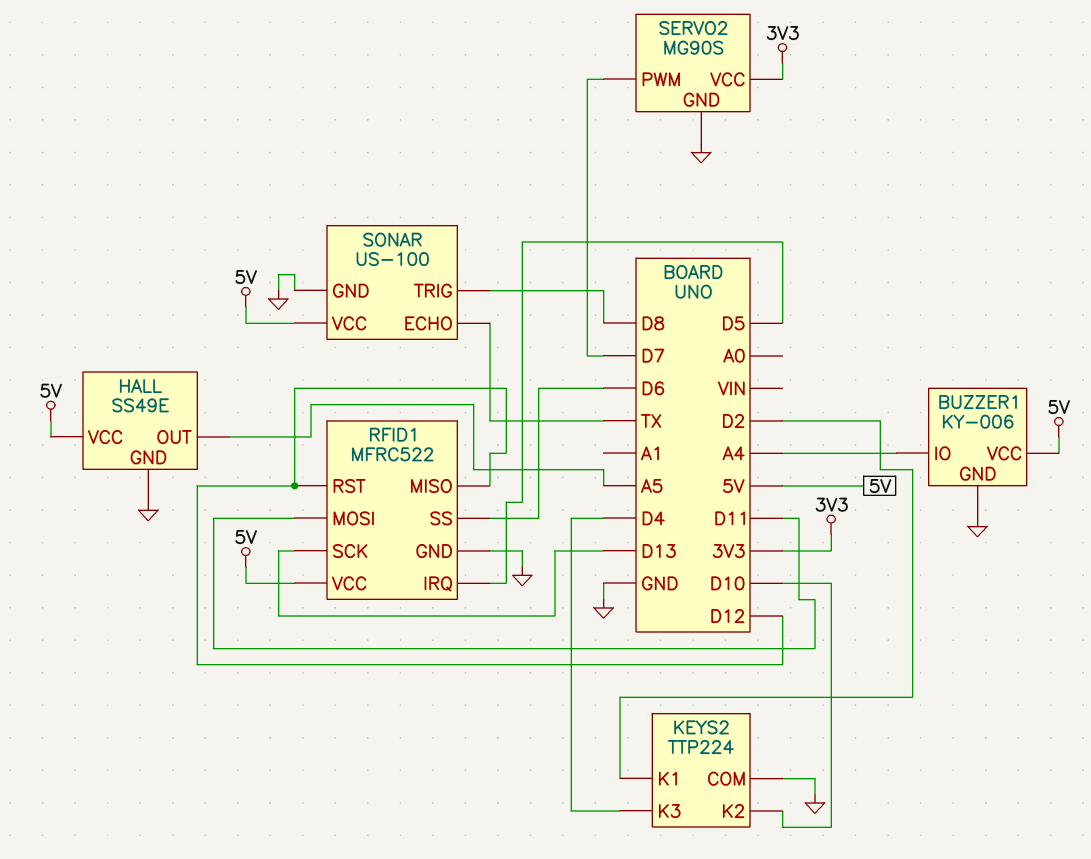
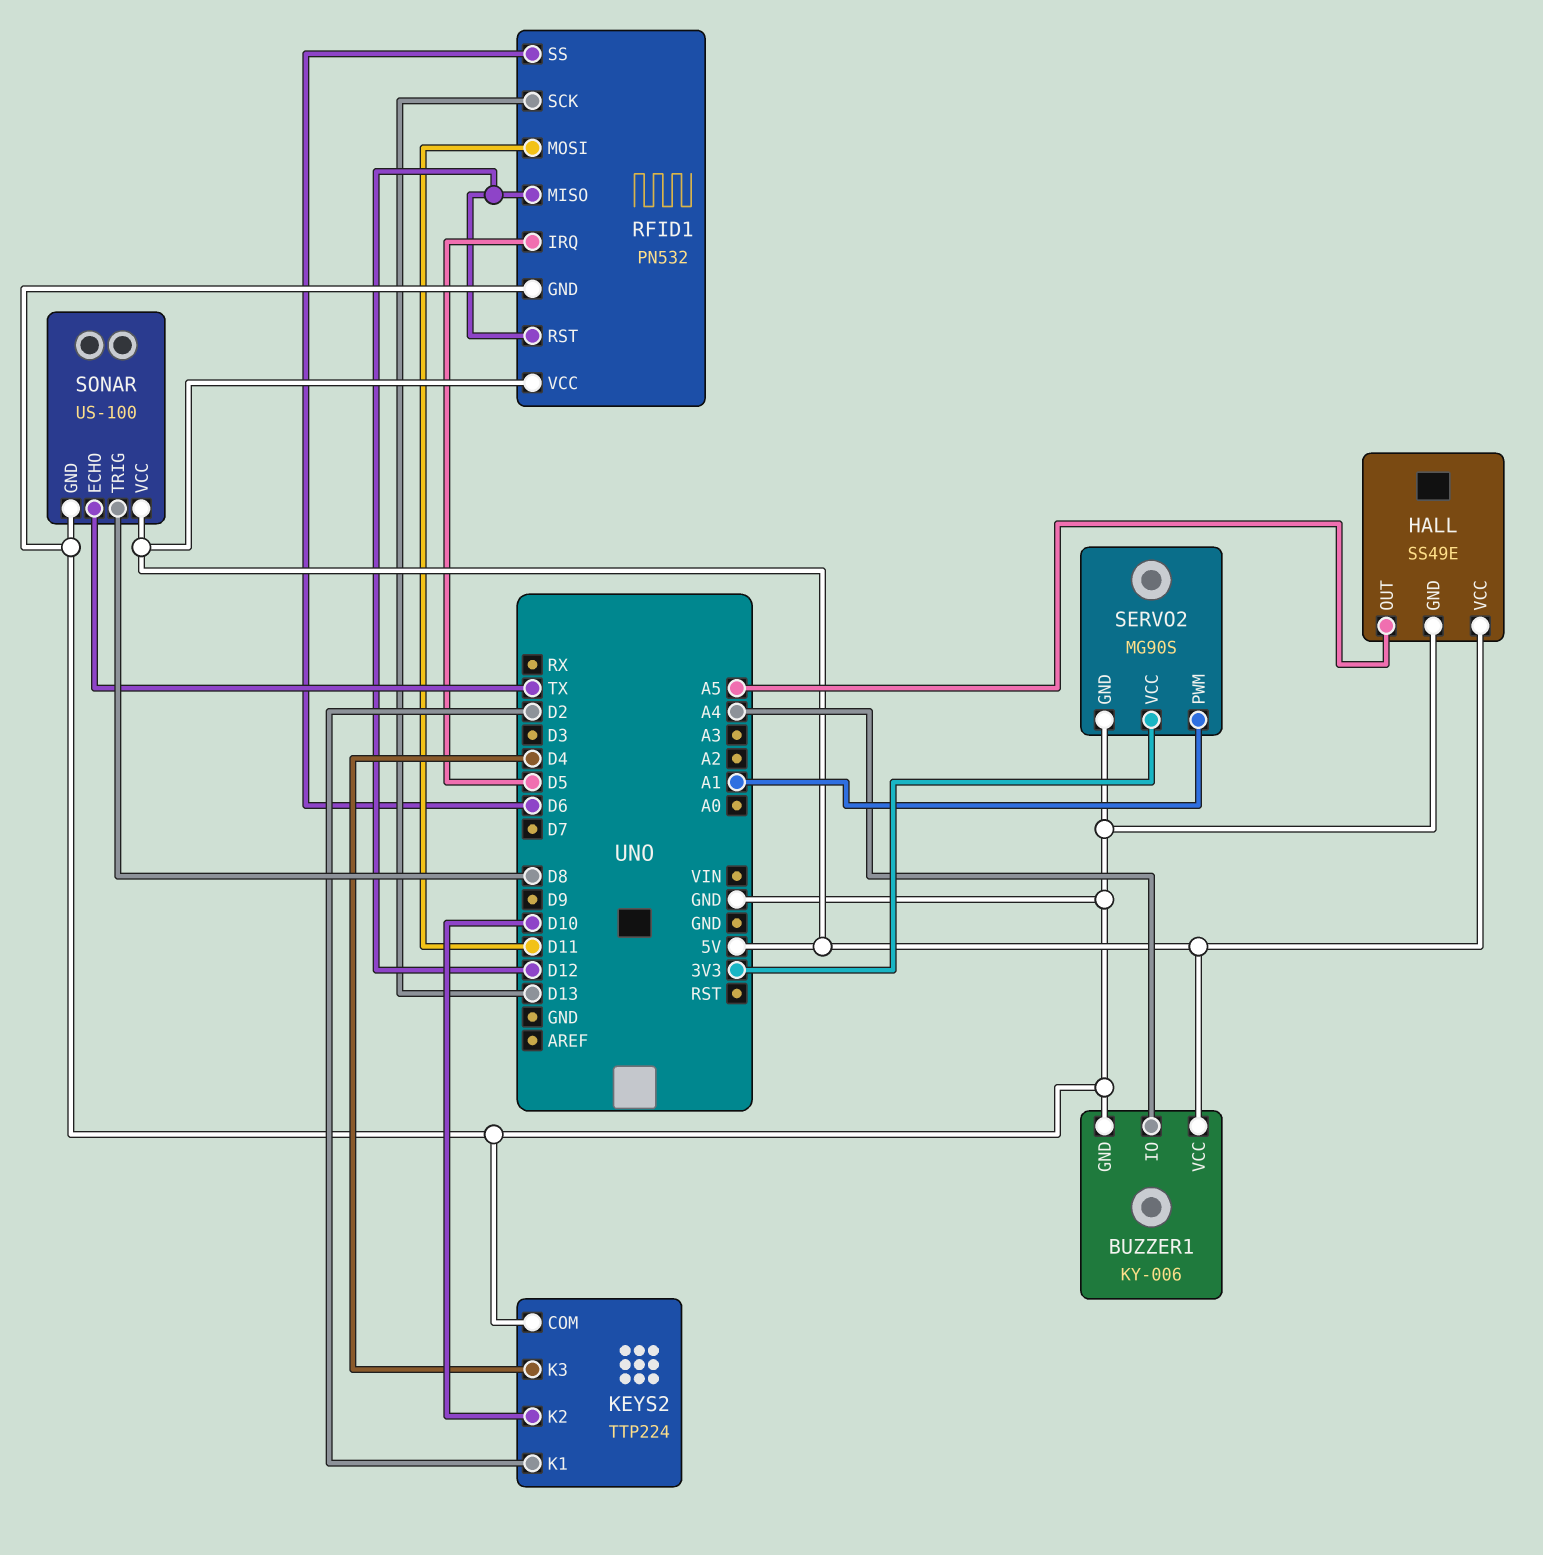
RFID1: MFRC522 -> PN532
SERVO2 pin PWM: D7 -> A1

